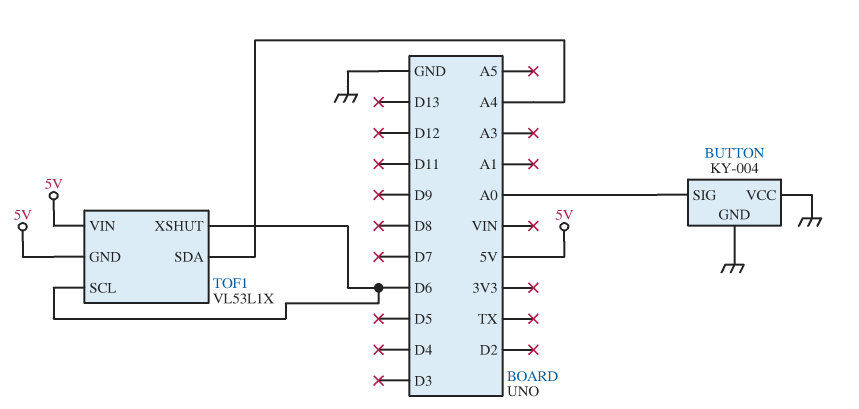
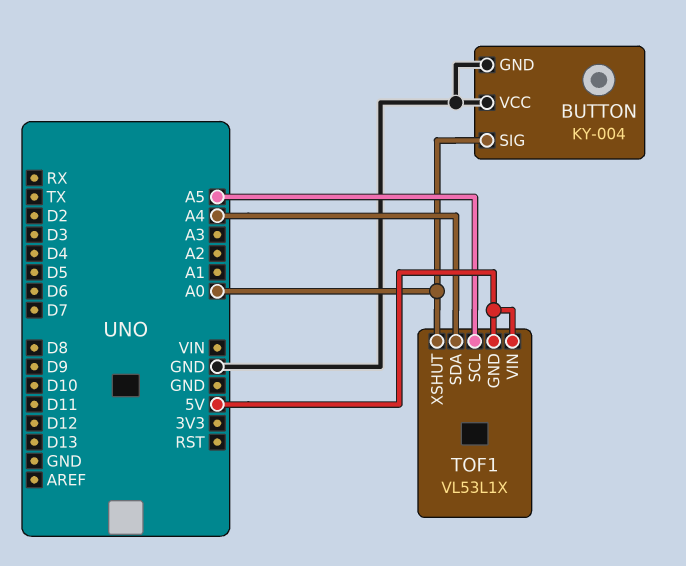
TOF1 pin SCL: D6 -> A5
TOF1 pin XSHUT: D6 -> A0

